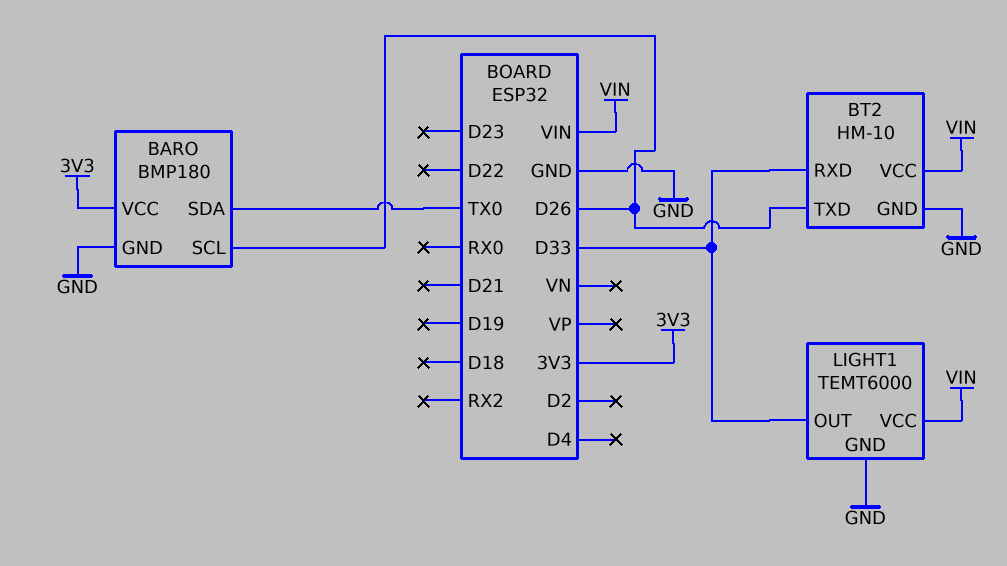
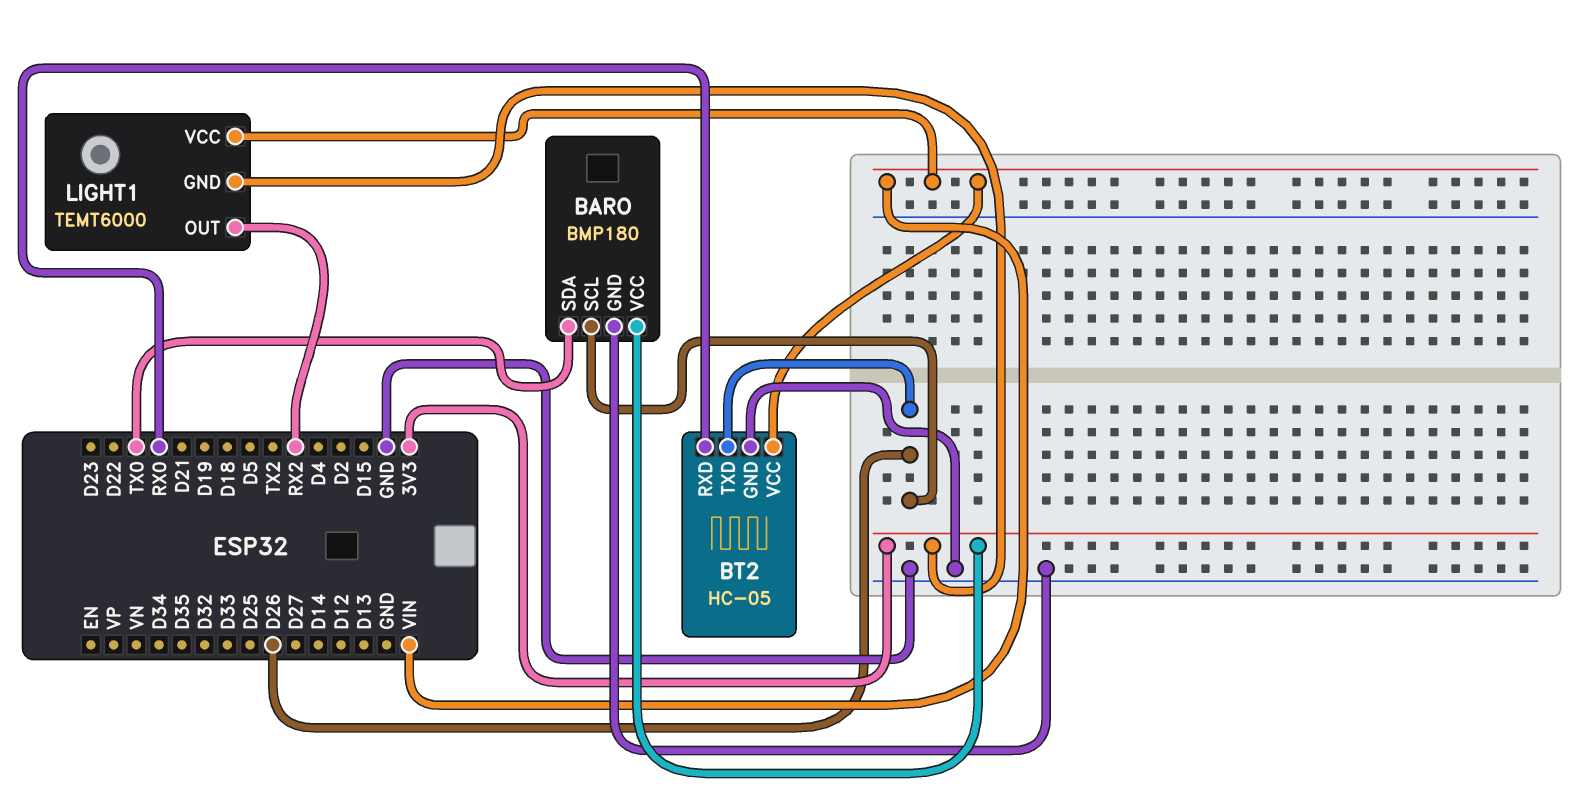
BT2: HM-10 -> HC-05
BT2 pin RXD: D33 -> RX0
LIGHT1 pin GND: GND -> 3V3
LIGHT1 pin OUT: D33 -> RX2

